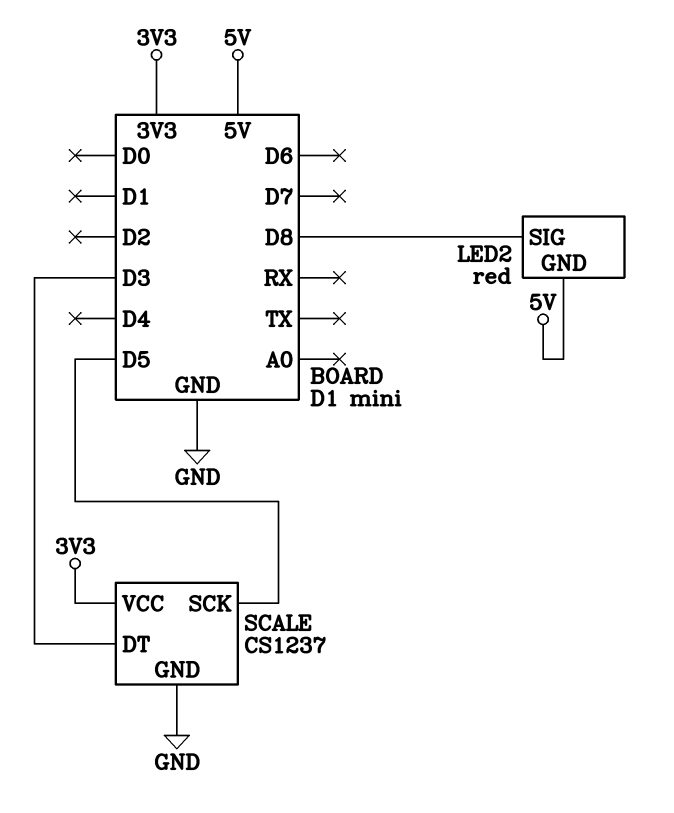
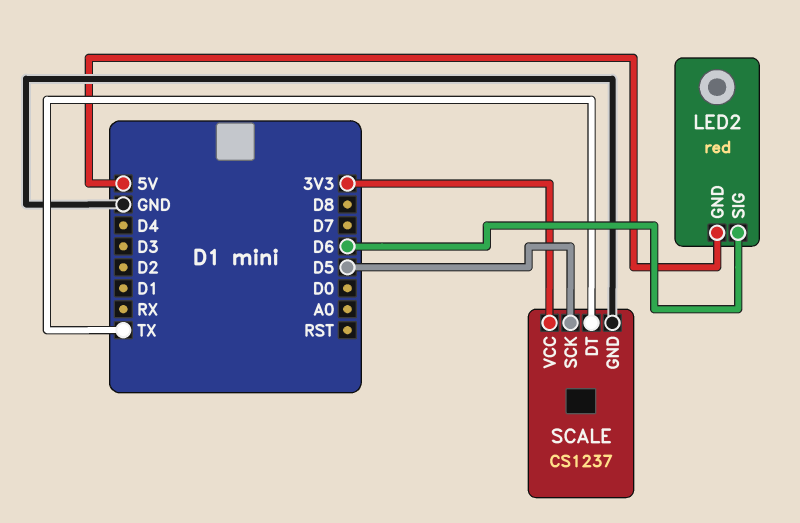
LED2 pin SIG: D8 -> D6
SCALE pin DT: D3 -> TX

